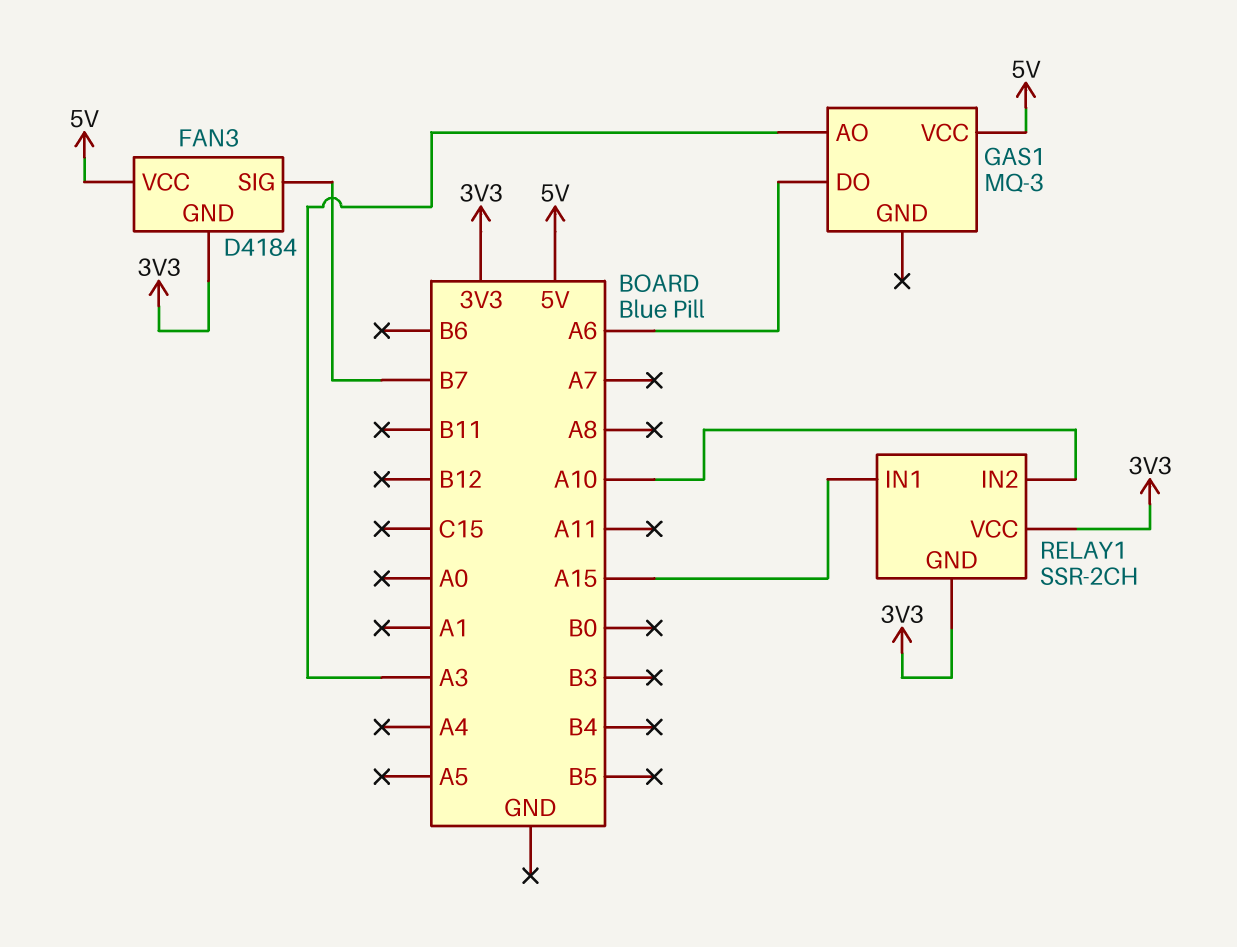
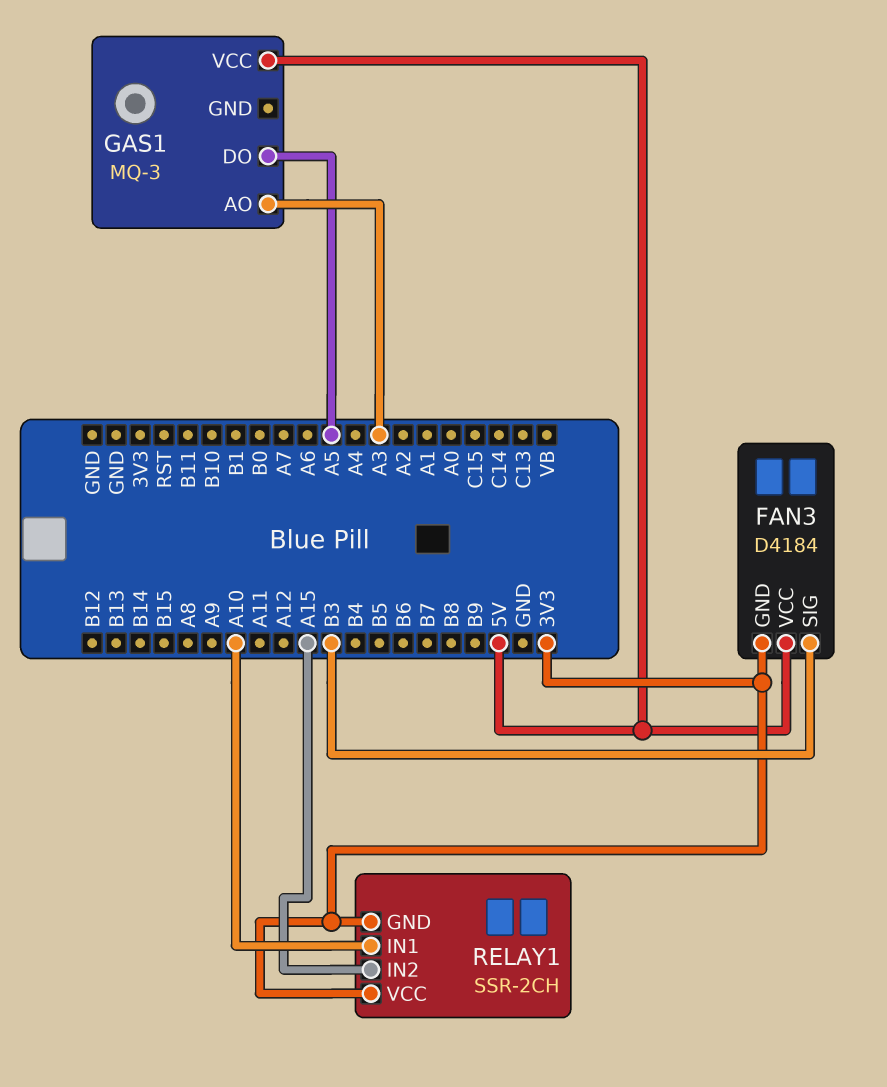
FAN3 pin SIG: B7 -> B3
GAS1 pin DO: A6 -> A5
RELAY1 pin IN1: A15 -> A10
RELAY1 pin IN2: A10 -> A15

